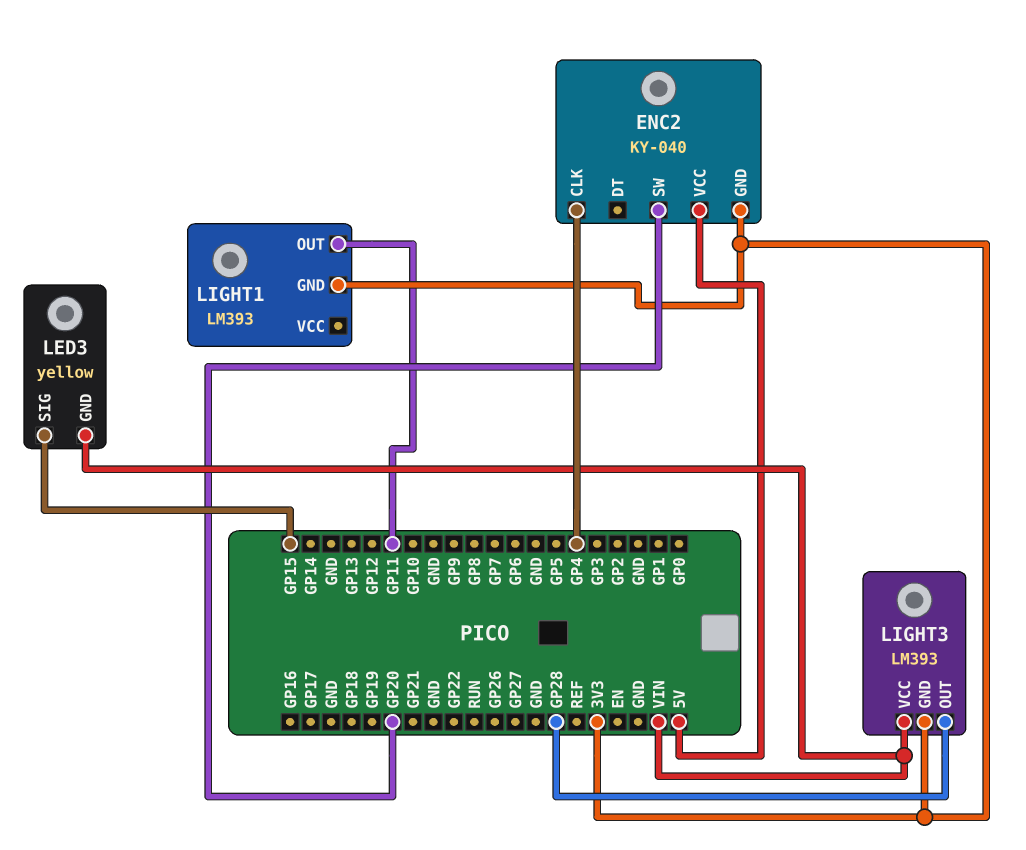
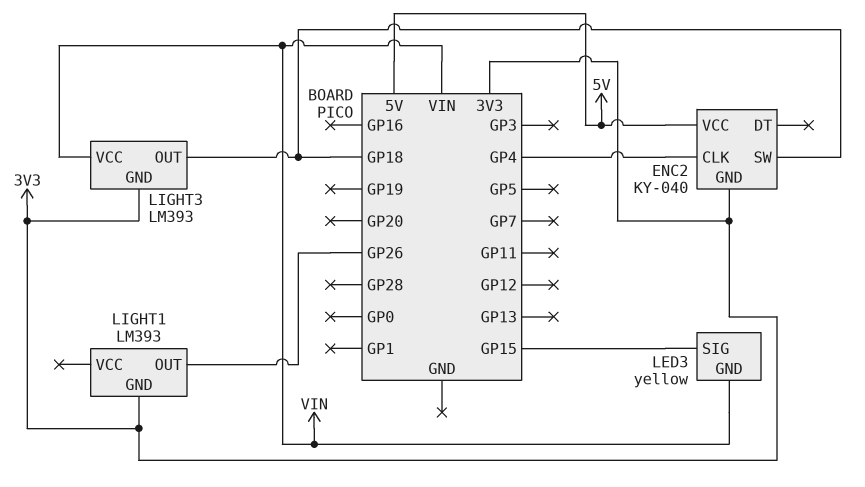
ENC2 pin SW: GP20 -> GP18
LIGHT1 pin OUT: GP11 -> GP26
LIGHT3 pin OUT: GP28 -> GP18

